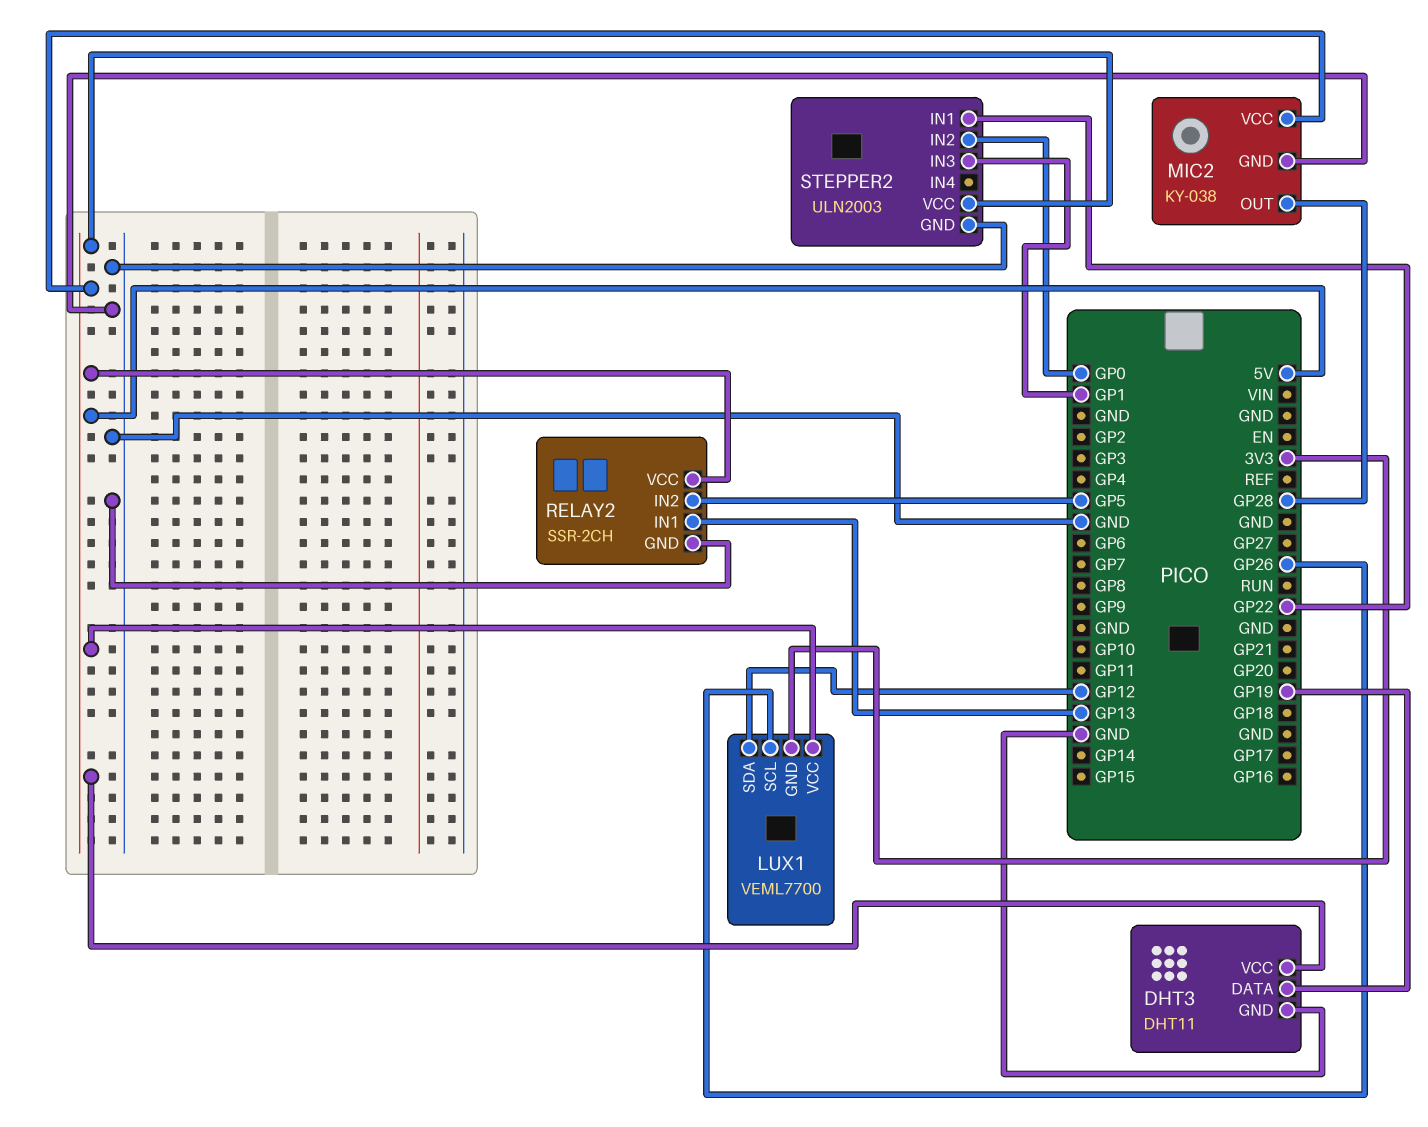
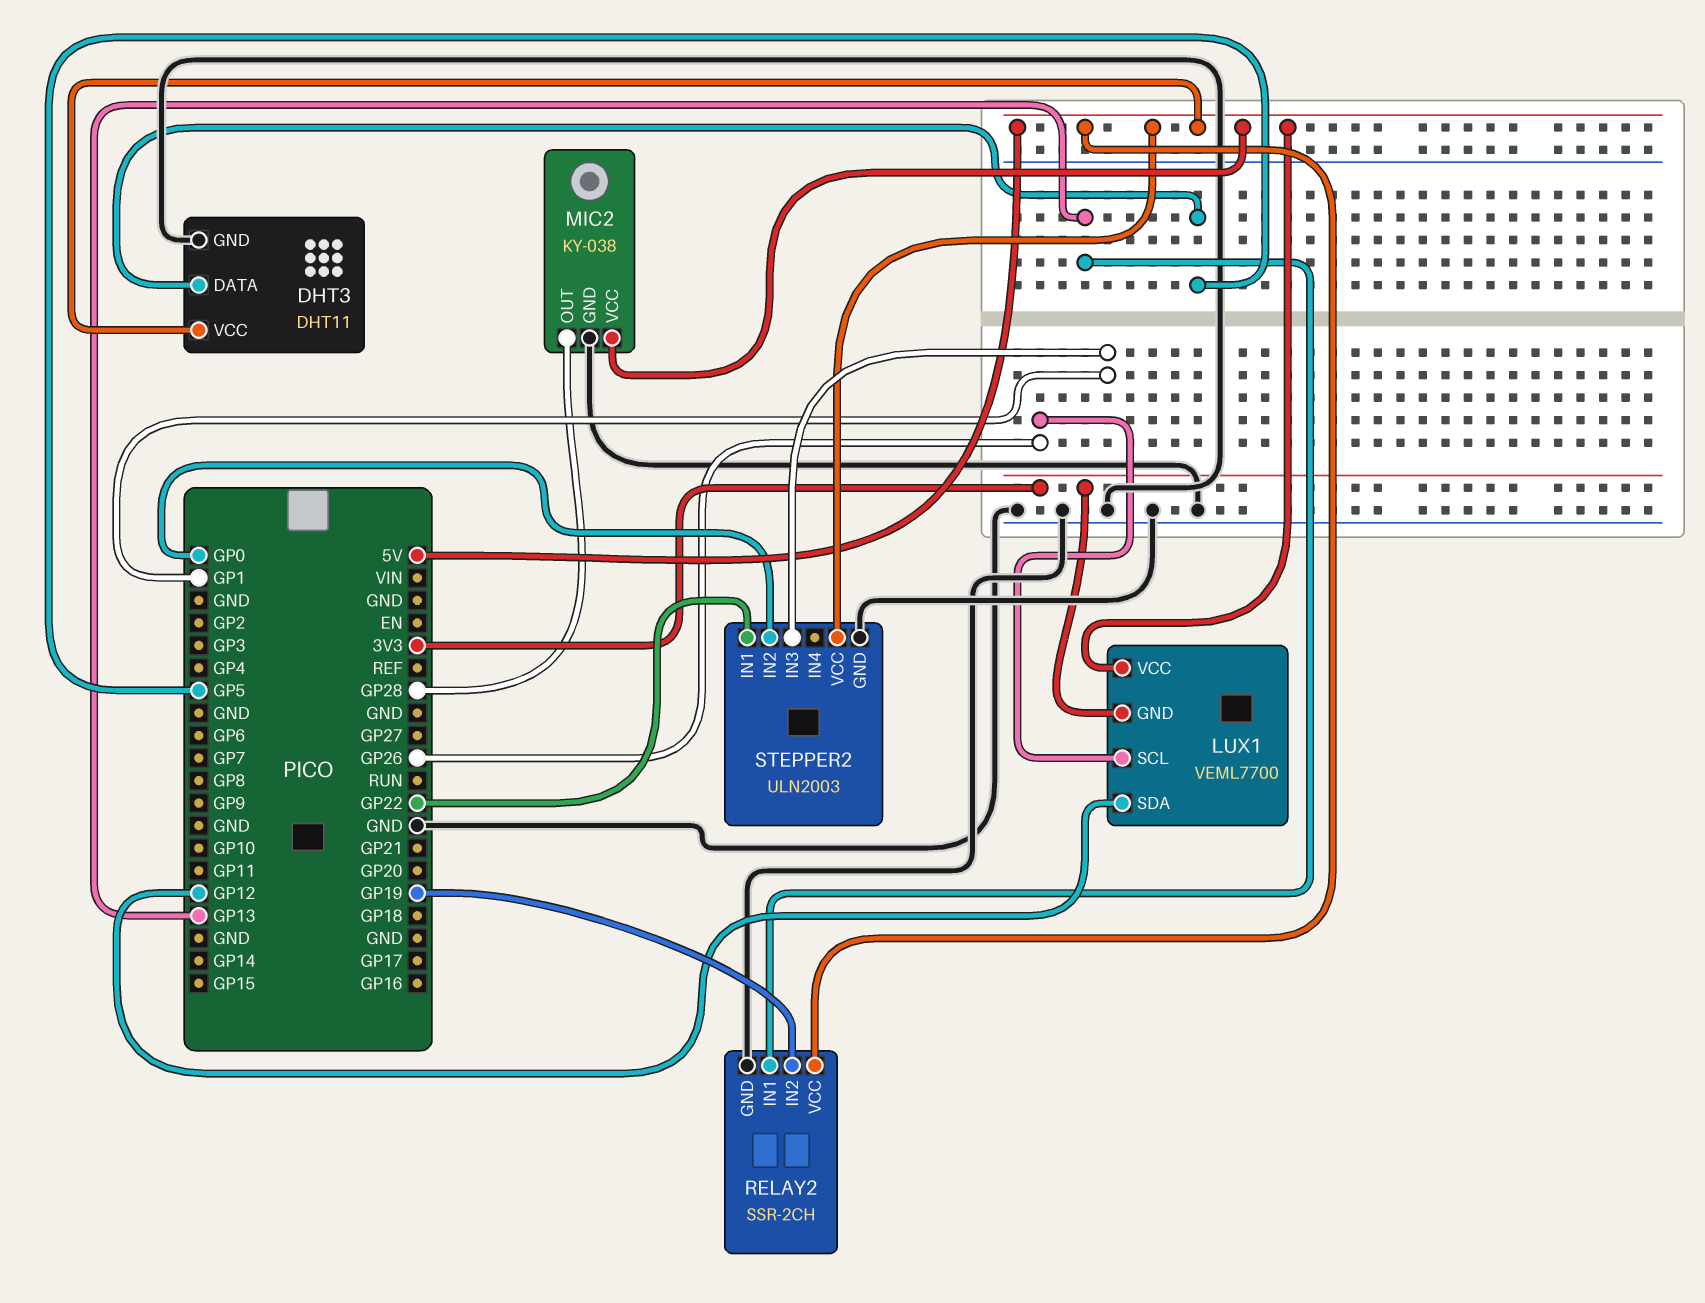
DHT3 pin DATA: GP19 -> GP5
RELAY2 pin IN2: GP5 -> GP19

